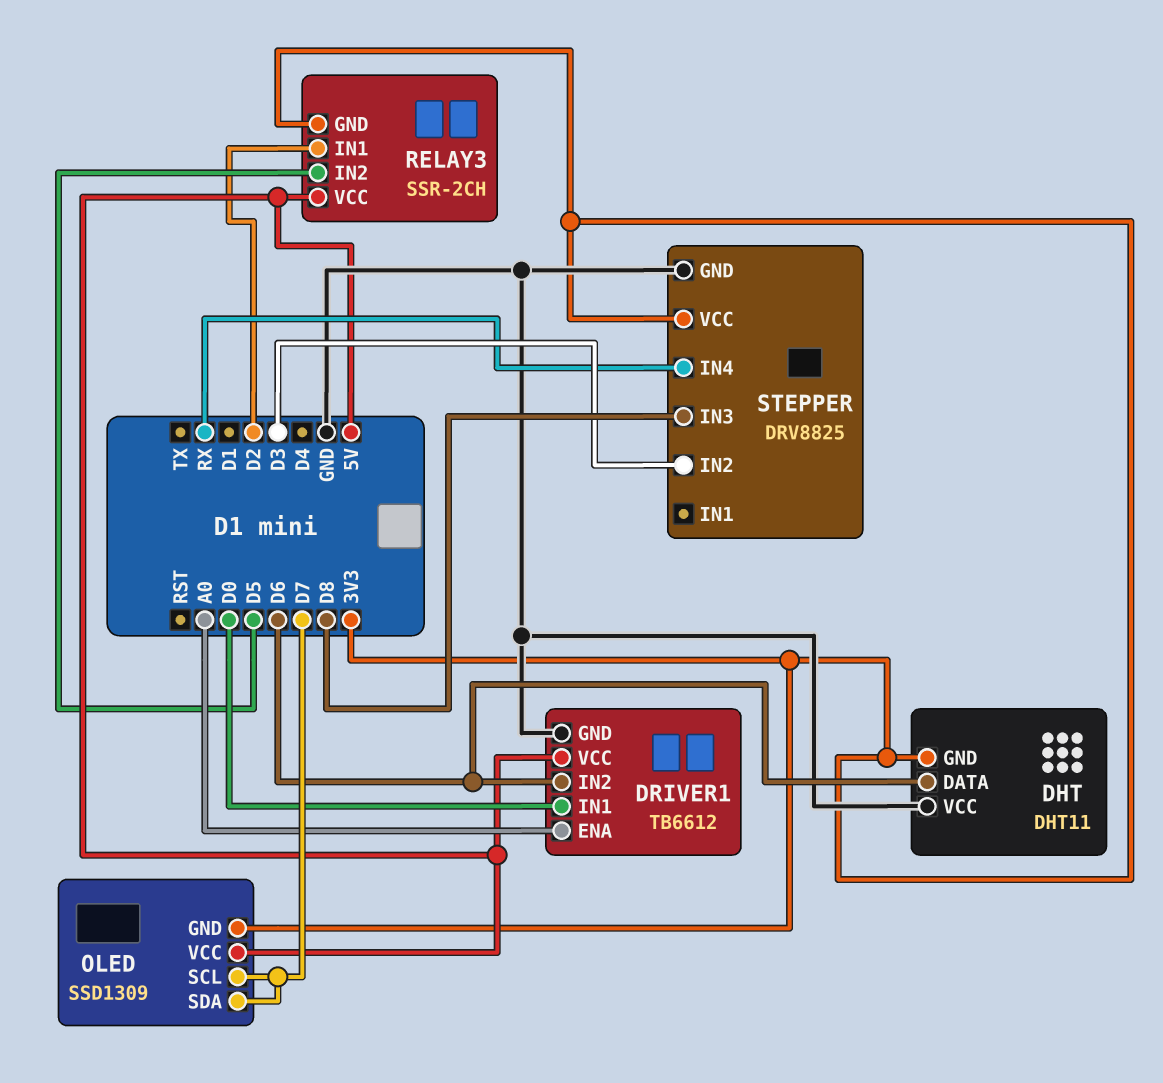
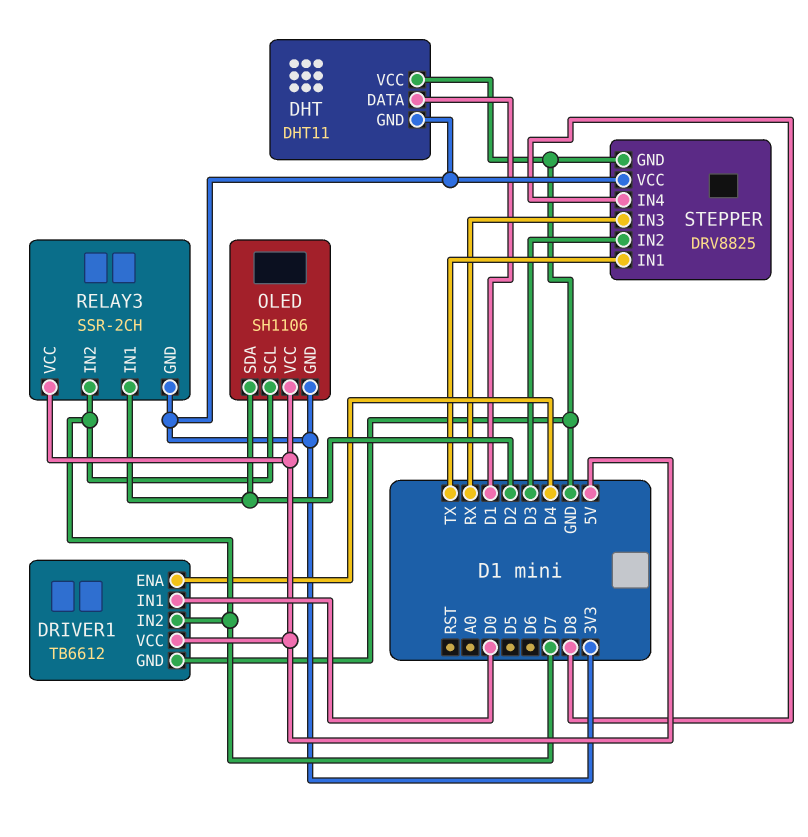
DHT pin DATA: D6 -> D1
DRIVER1 pin ENA: A0 -> D4
DRIVER1 pin IN2: D6 -> D7
OLED: SSD1309 -> SH1106
OLED pin SDA: D7 -> D2
RELAY3 pin IN2: D5 -> D7
STEPPER pin IN1: none -> TX
STEPPER pin IN3: D8 -> RX
STEPPER pin IN4: RX -> D8

